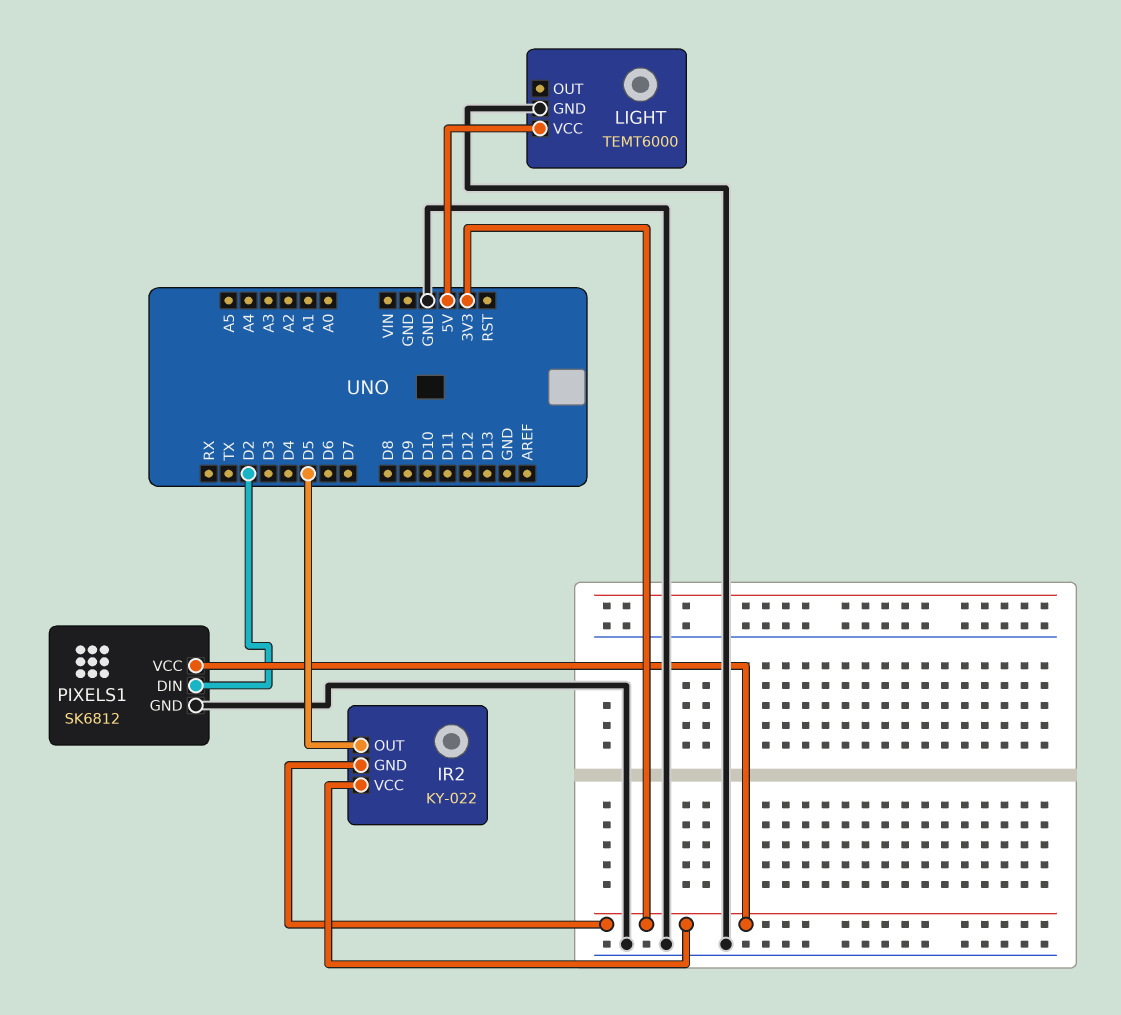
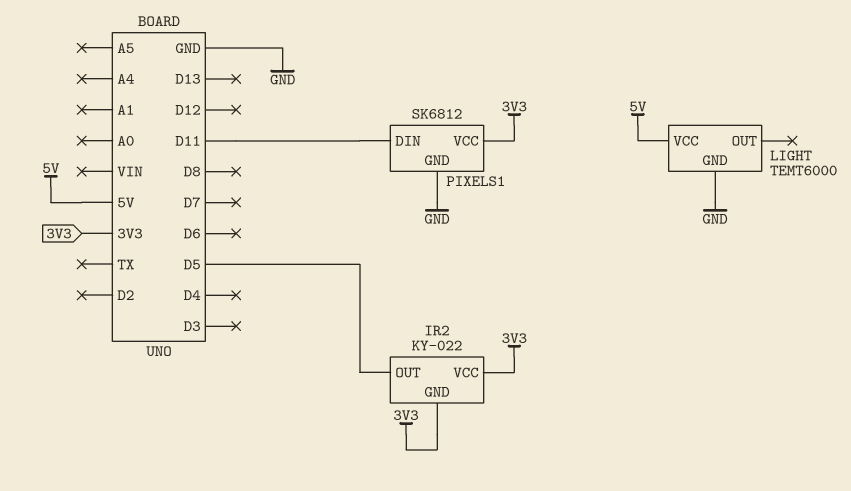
PIXELS1 pin DIN: D2 -> D11

